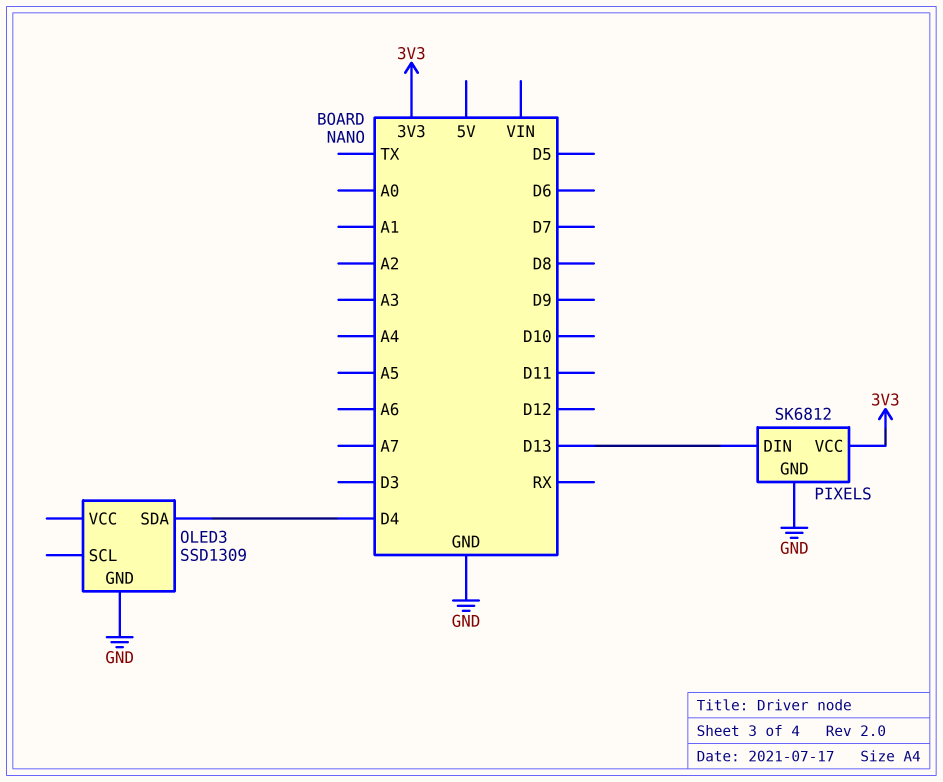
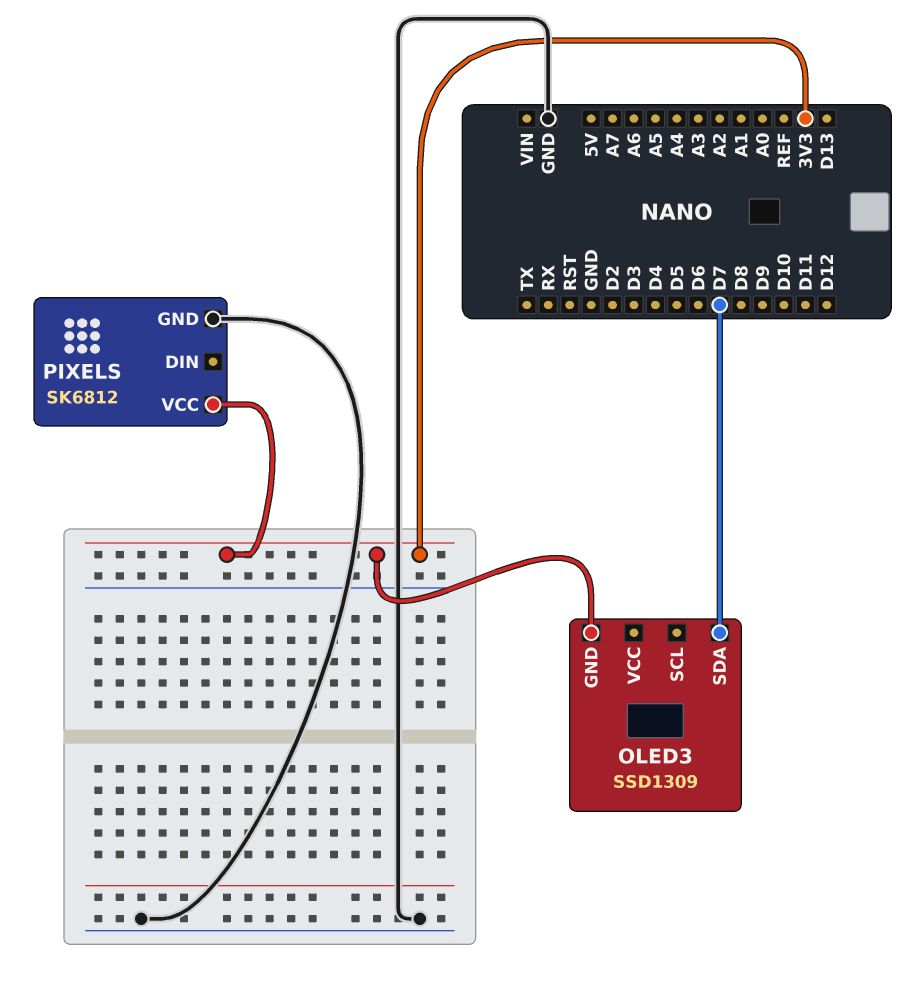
OLED3 pin GND: GND -> 3V3
OLED3 pin SDA: D4 -> D7
PIXELS pin DIN: D13 -> none

